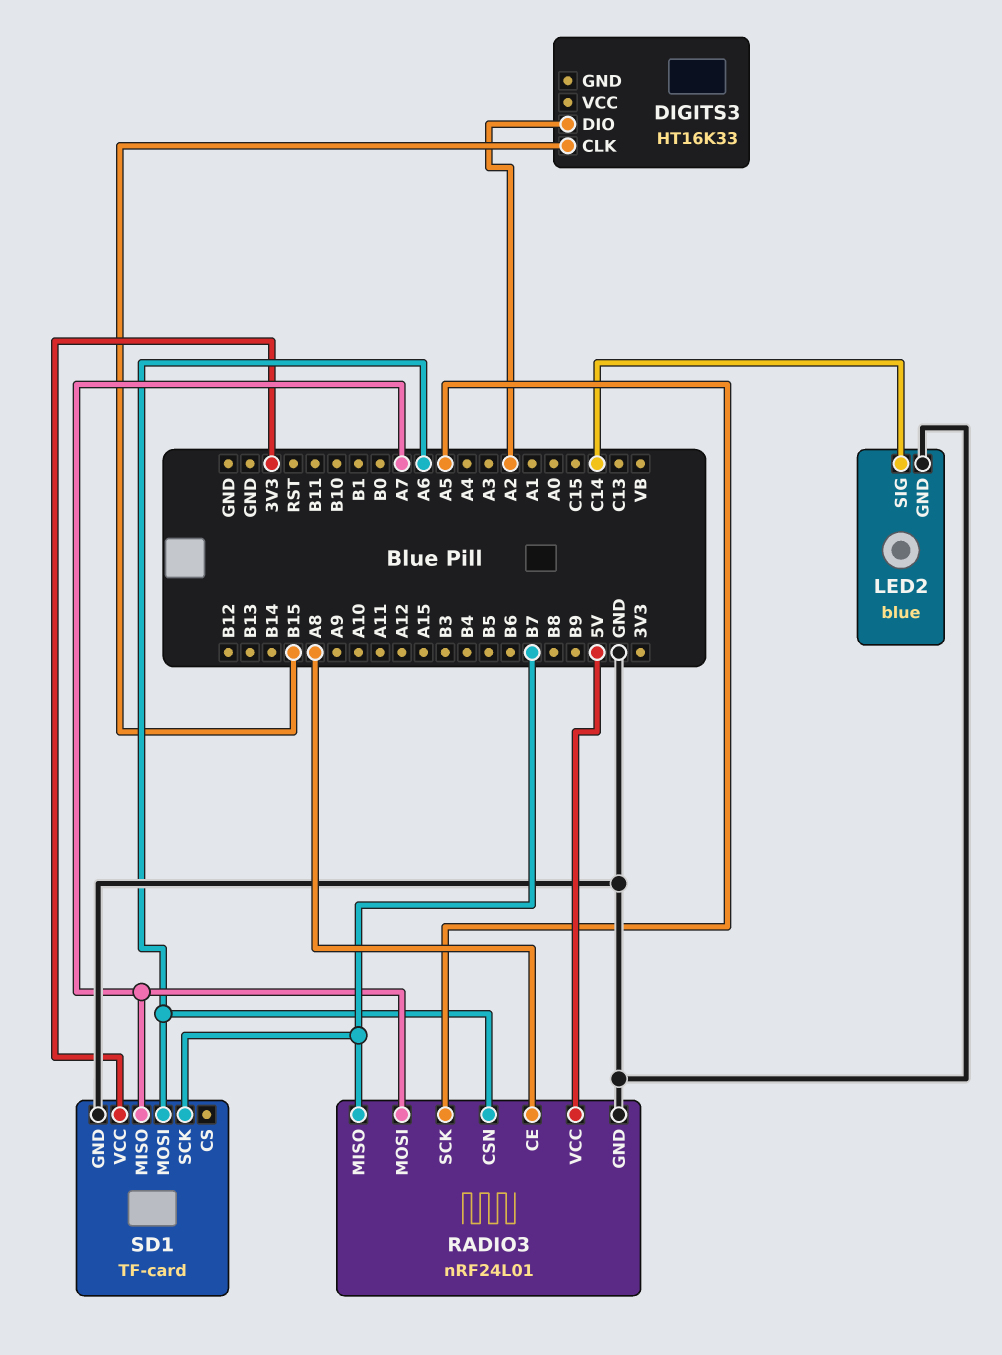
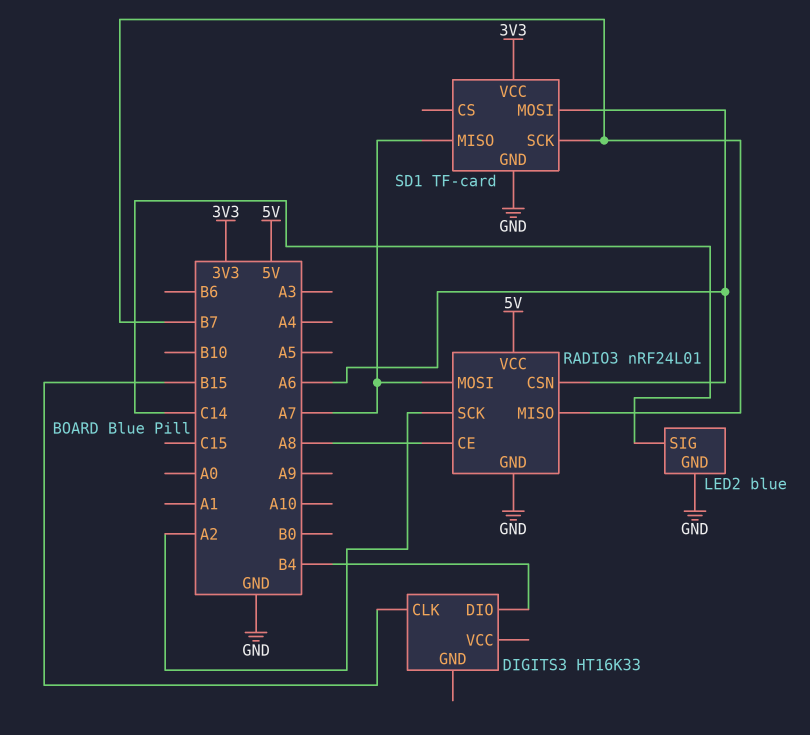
DIGITS3 pin DIO: A2 -> B4
RADIO3 pin SCK: A5 -> A2

